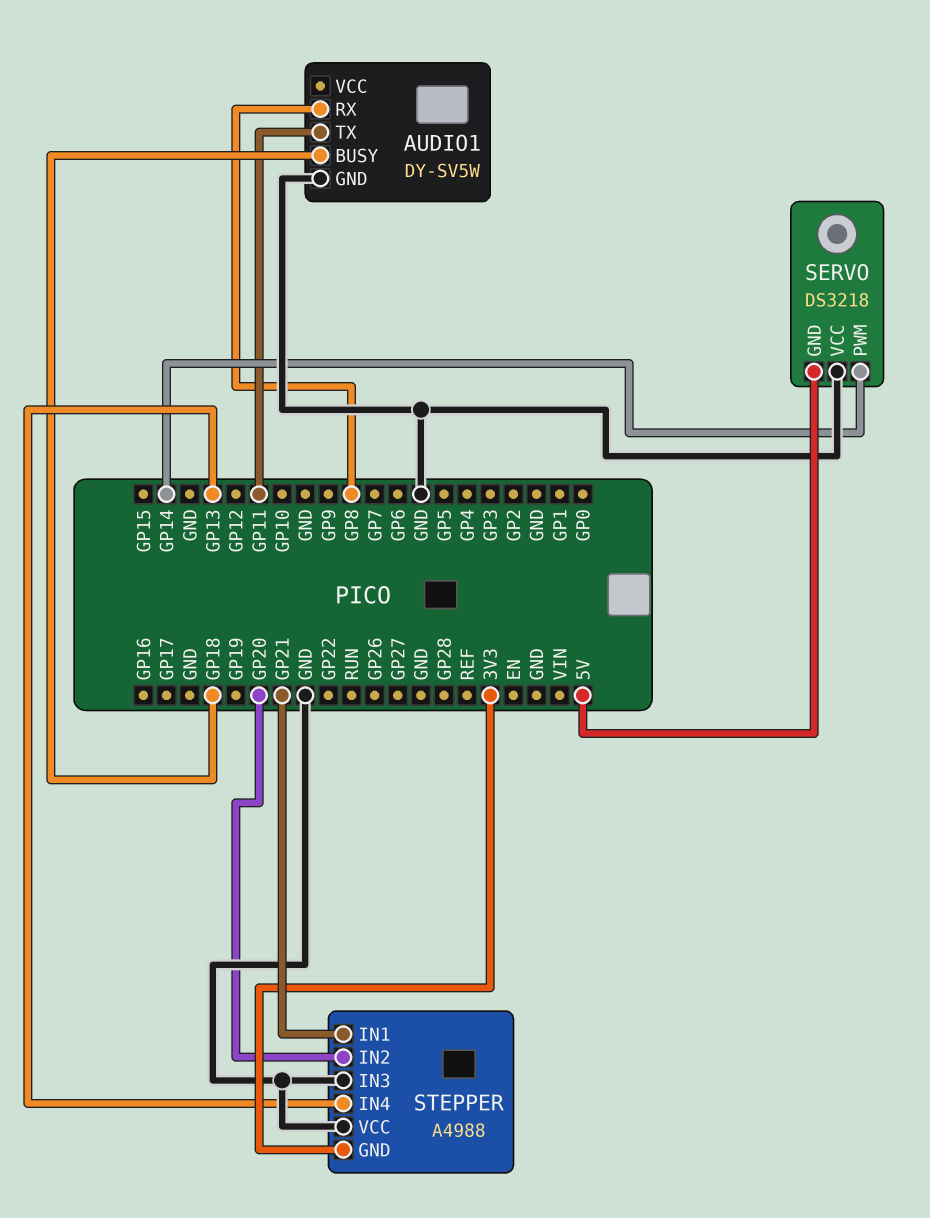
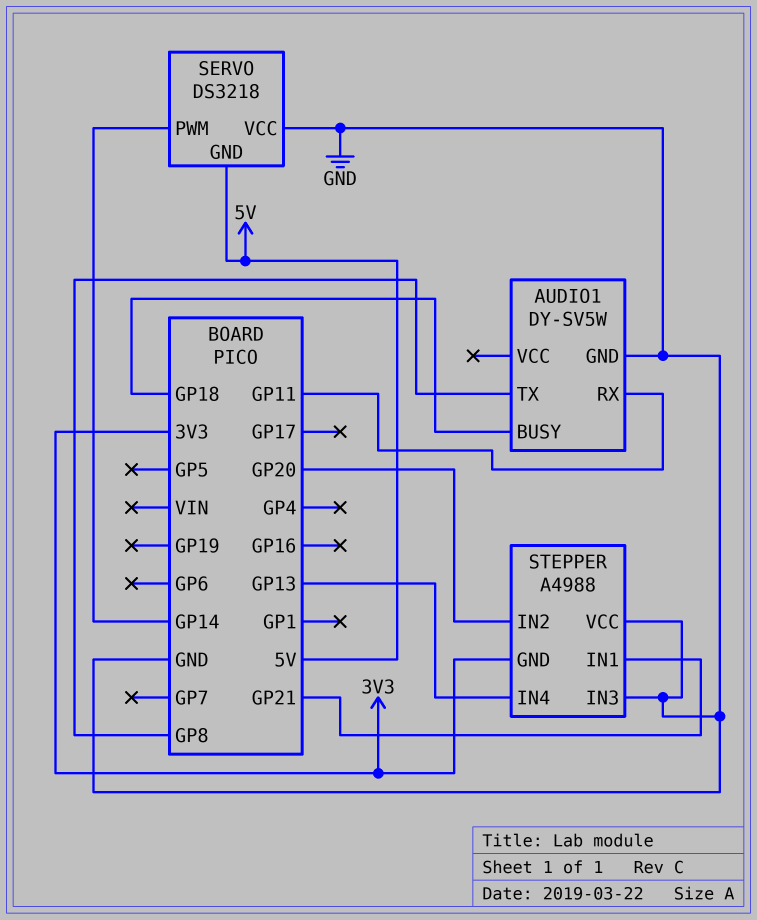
AUDIO1 pin RX: GP8 -> GP11
AUDIO1 pin TX: GP11 -> GP8

